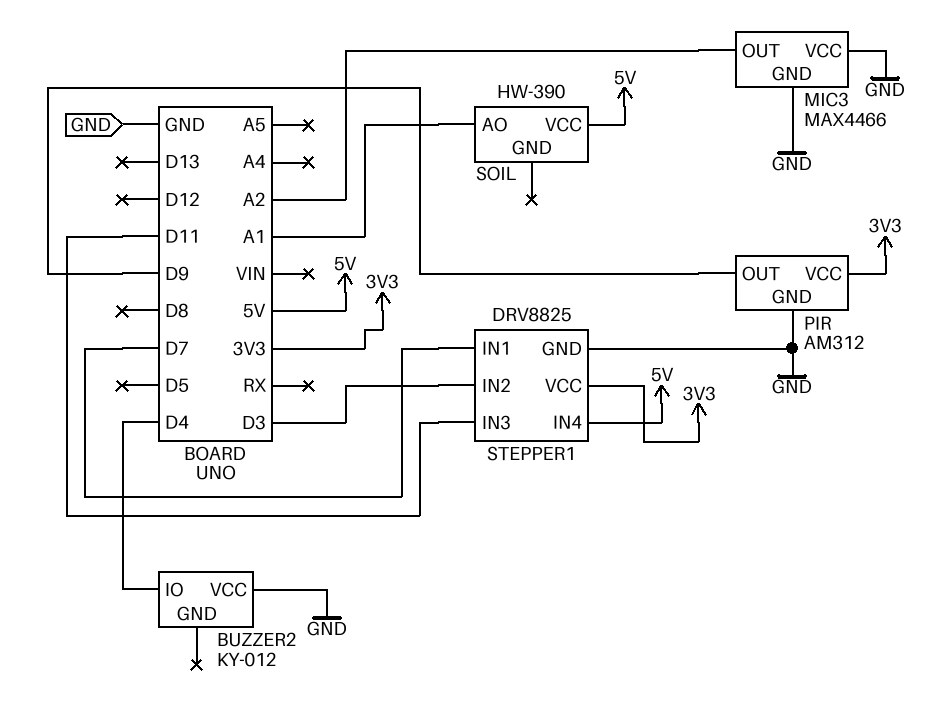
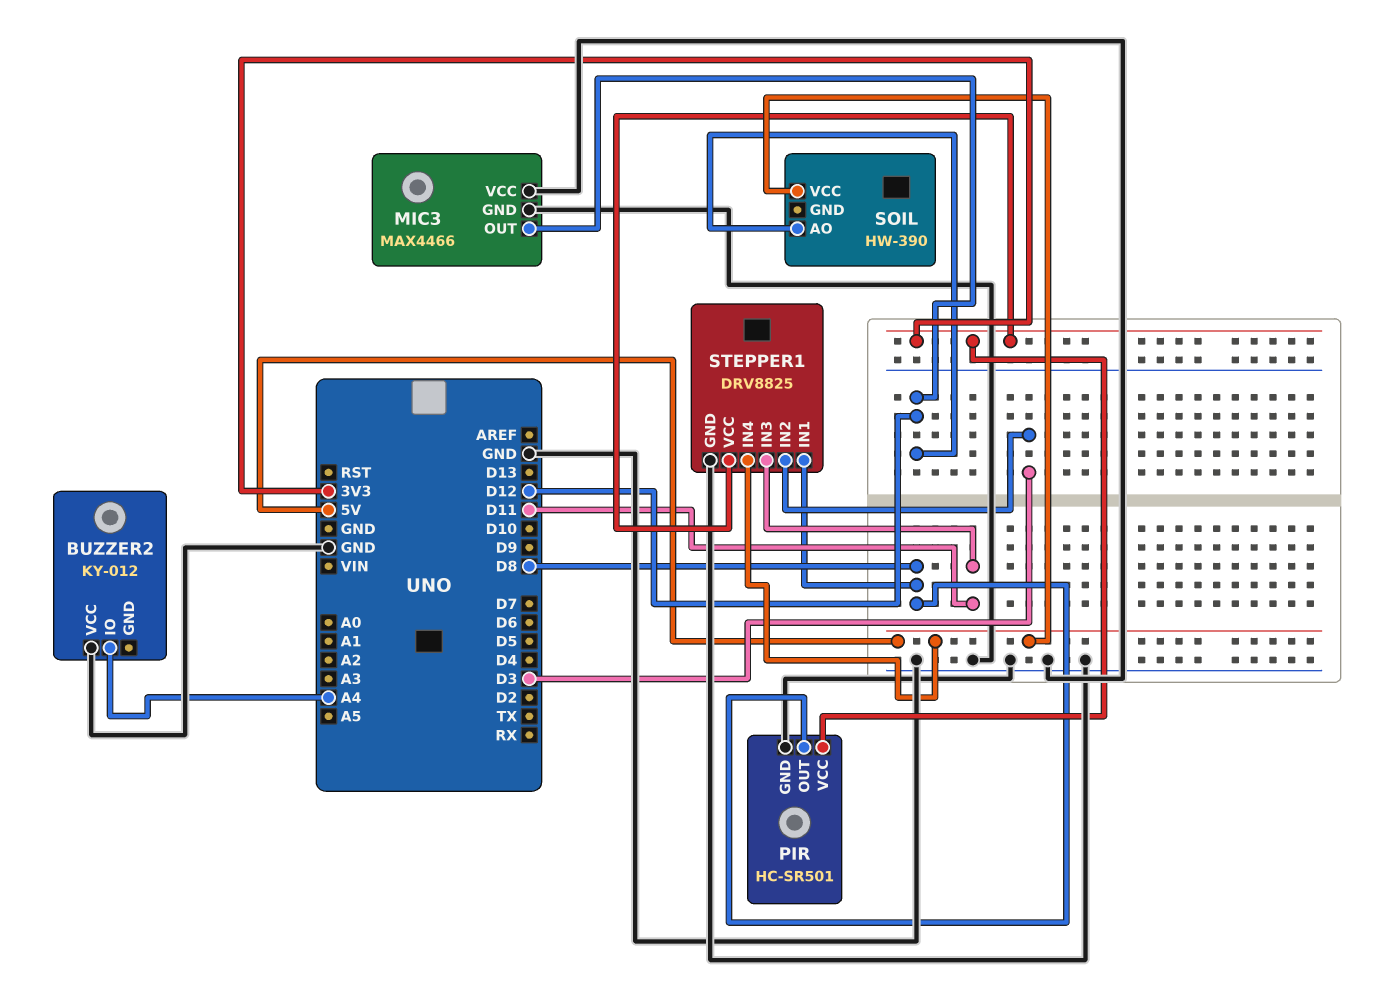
BUZZER2 pin IO: D4 -> A4
MIC3 pin OUT: A2 -> D12
PIR: AM312 -> HC-SR501
PIR pin OUT: D9 -> D8
SOIL pin AO: A1 -> D12
STEPPER1 pin IN1: D7 -> D8

